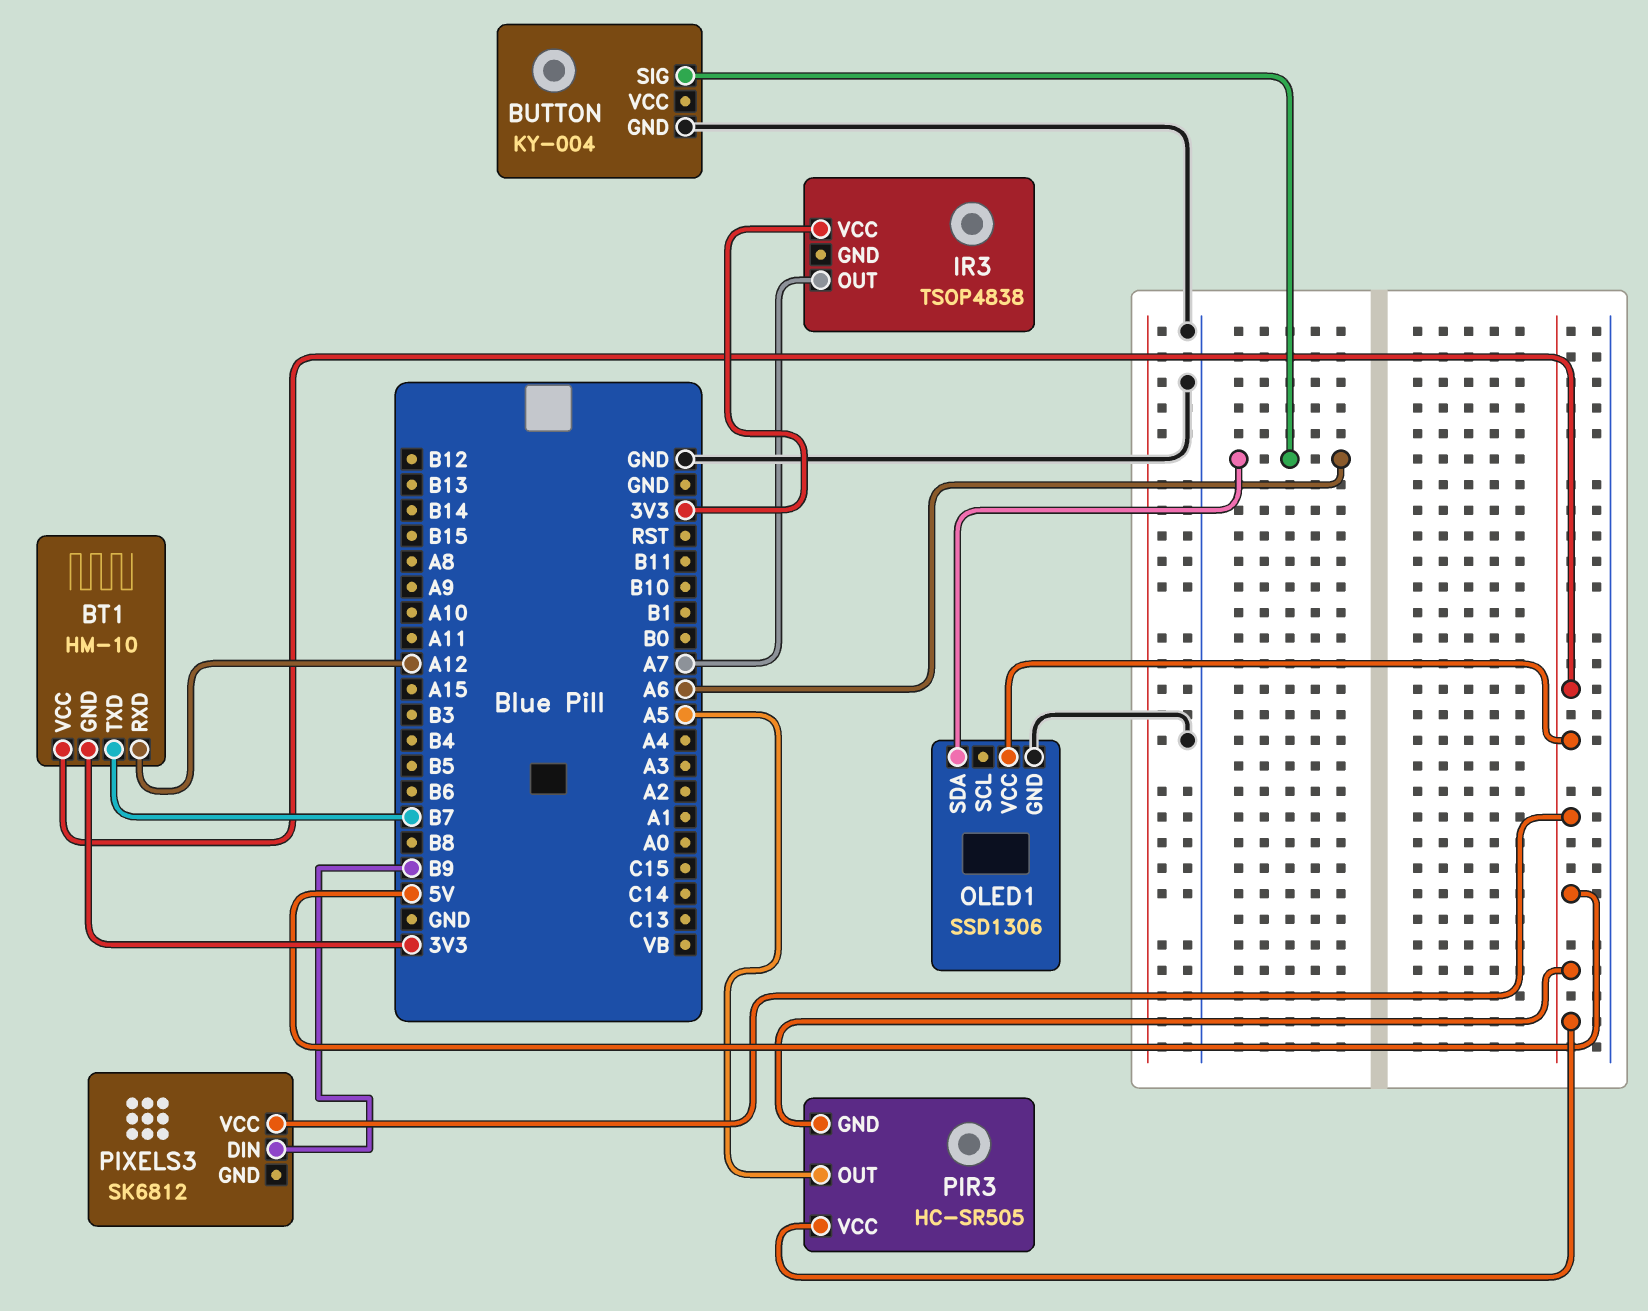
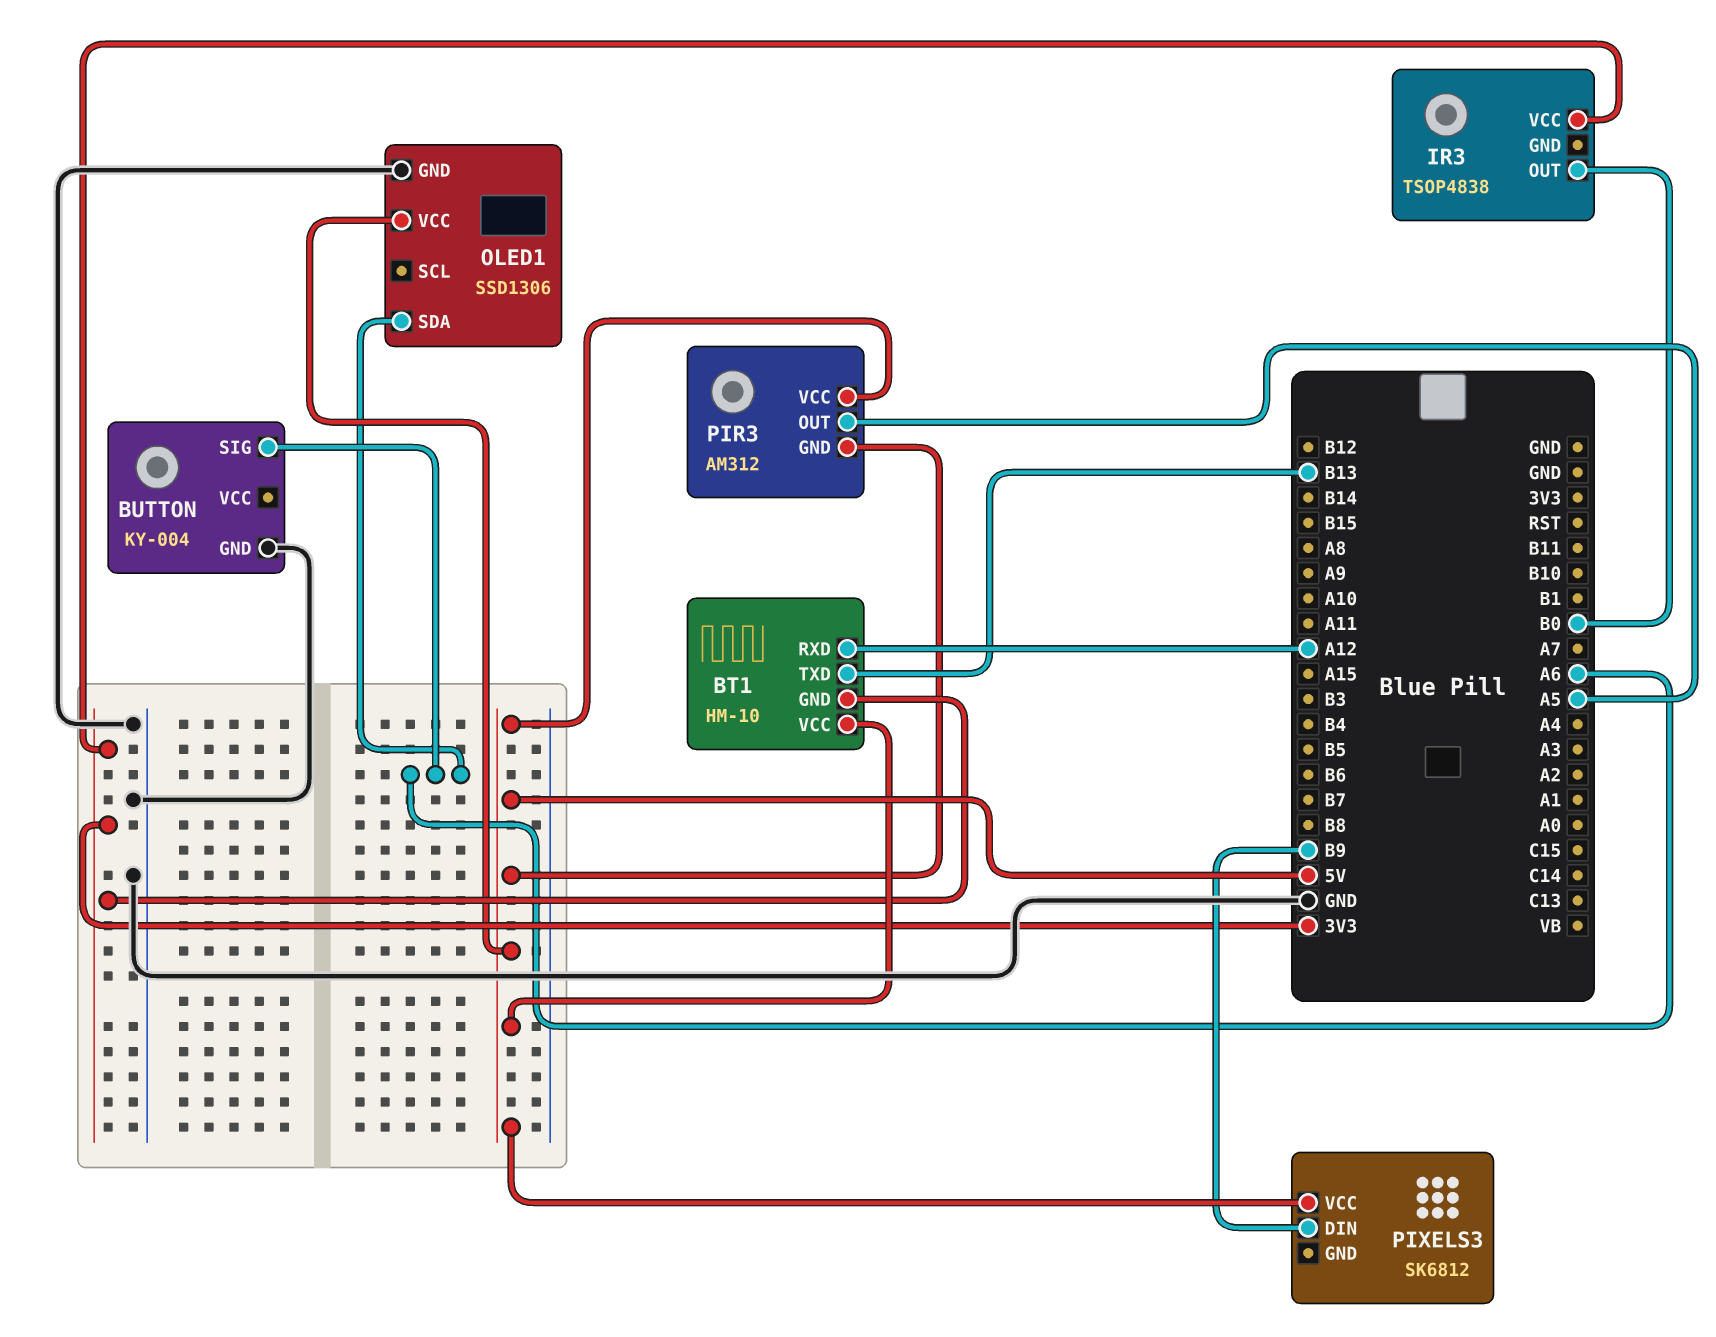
BT1 pin TXD: B7 -> B13
IR3 pin OUT: A7 -> B0
PIR3: HC-SR505 -> AM312

